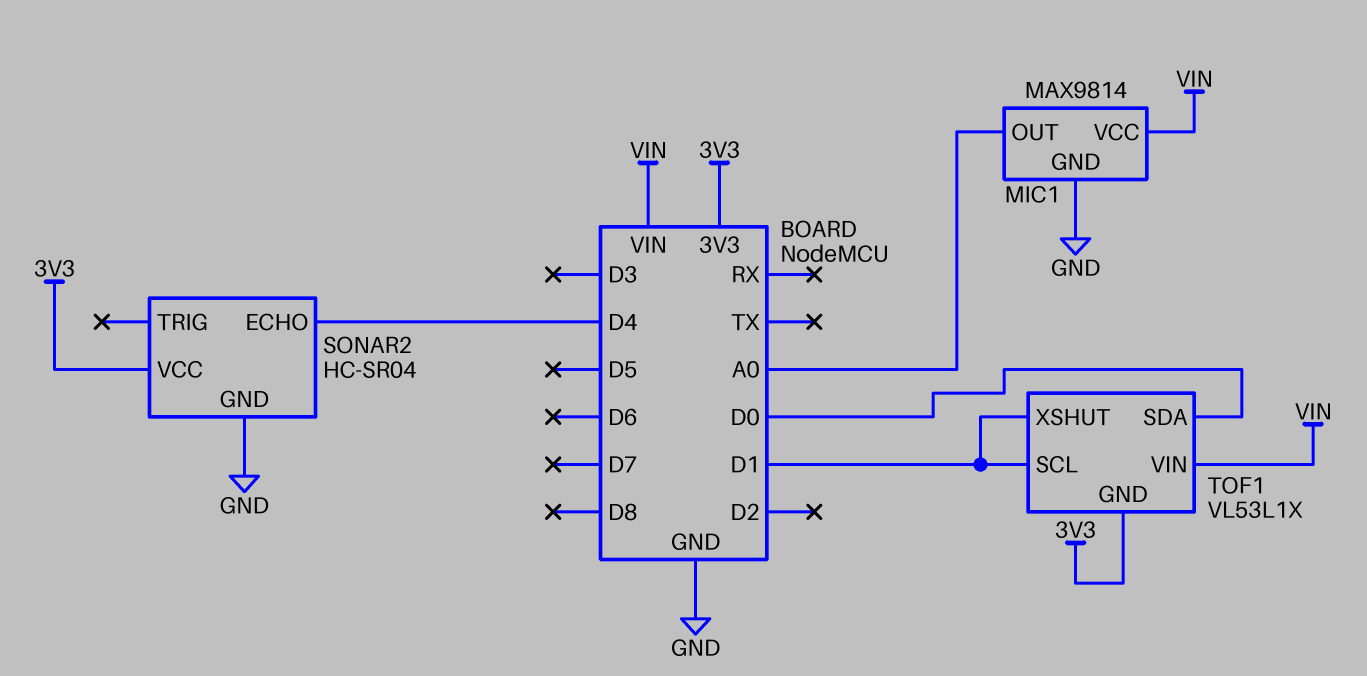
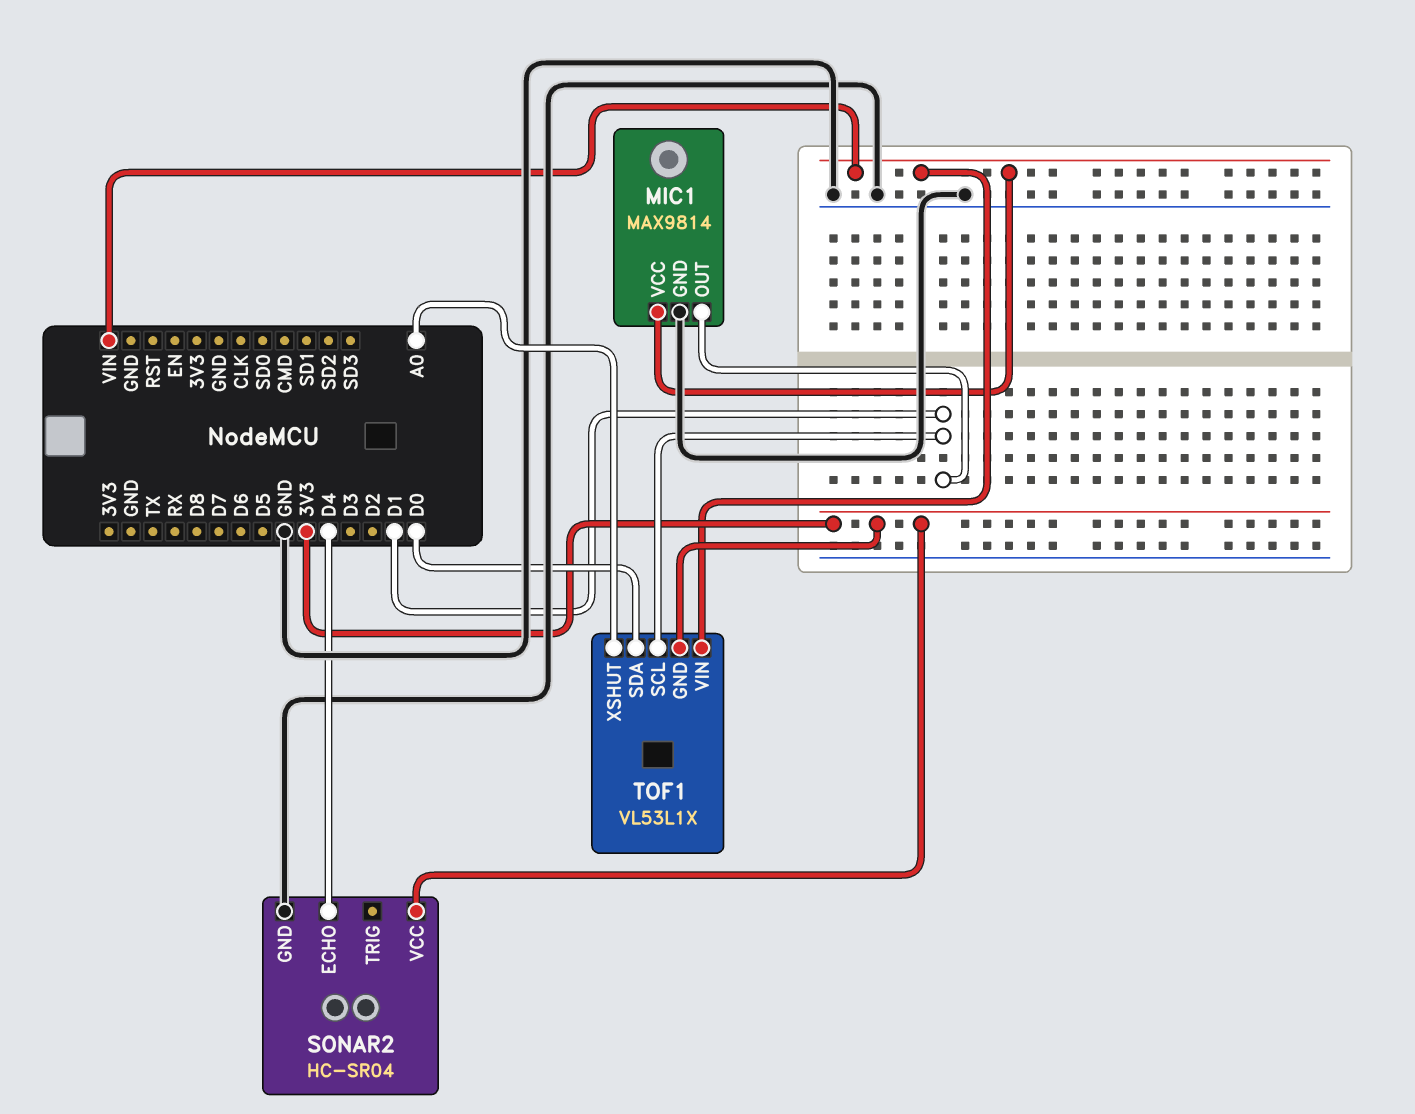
MIC1 pin OUT: A0 -> D1
TOF1 pin XSHUT: D1 -> A0

